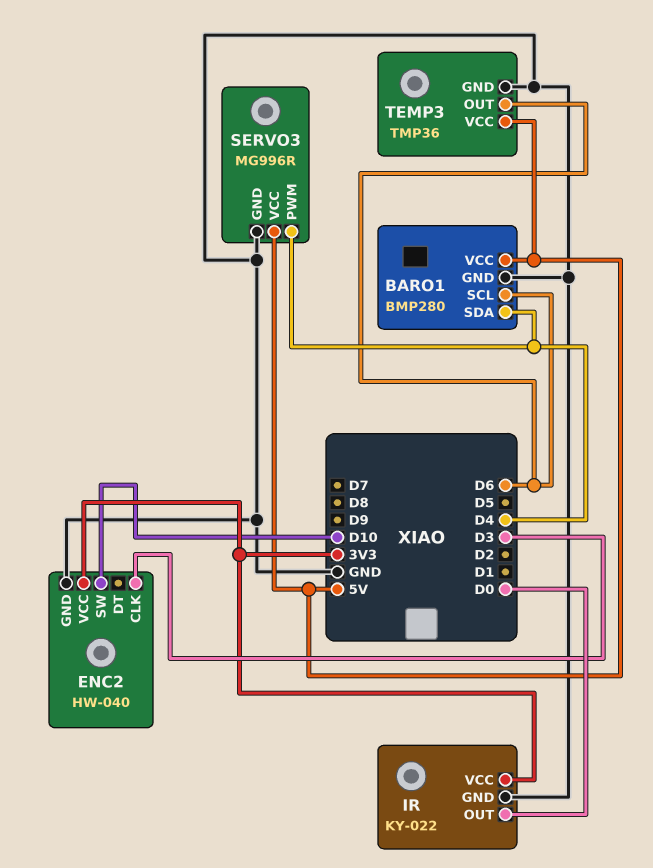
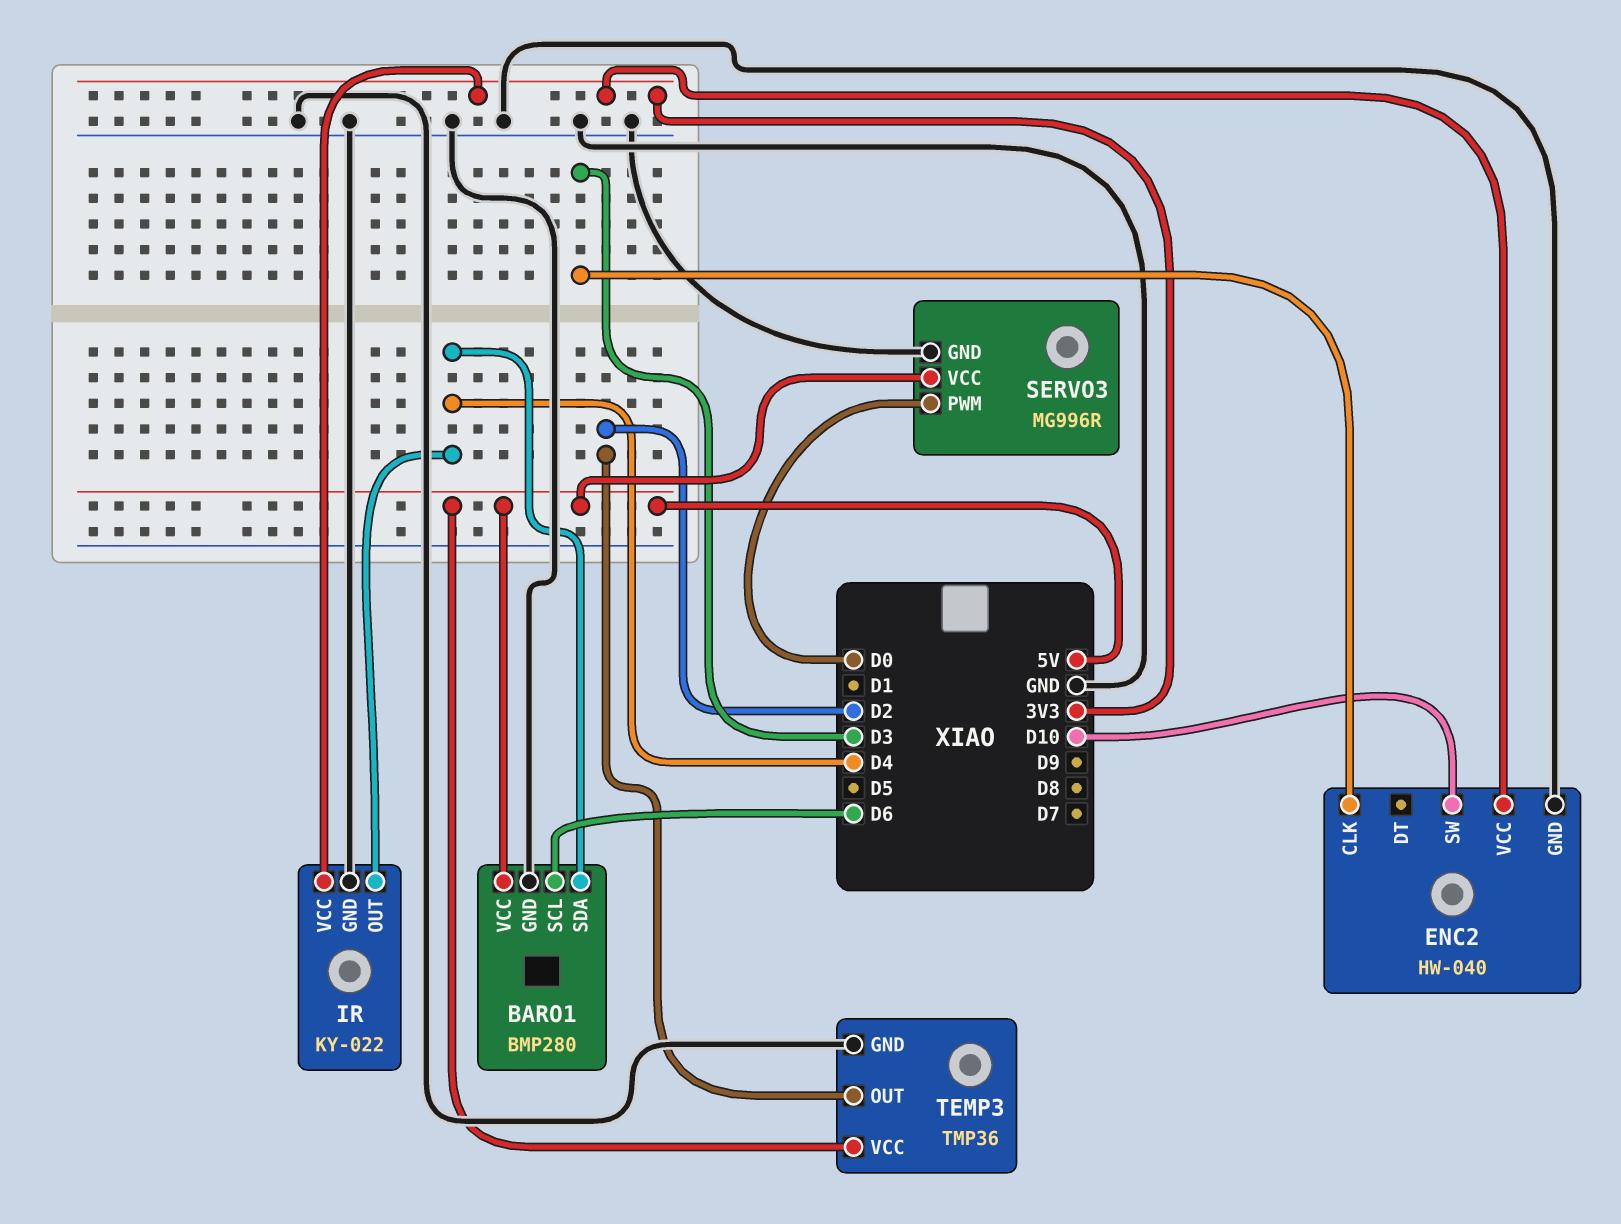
IR pin OUT: D0 -> D4
SERVO3 pin PWM: D4 -> D0
TEMP3 pin OUT: D6 -> D2

